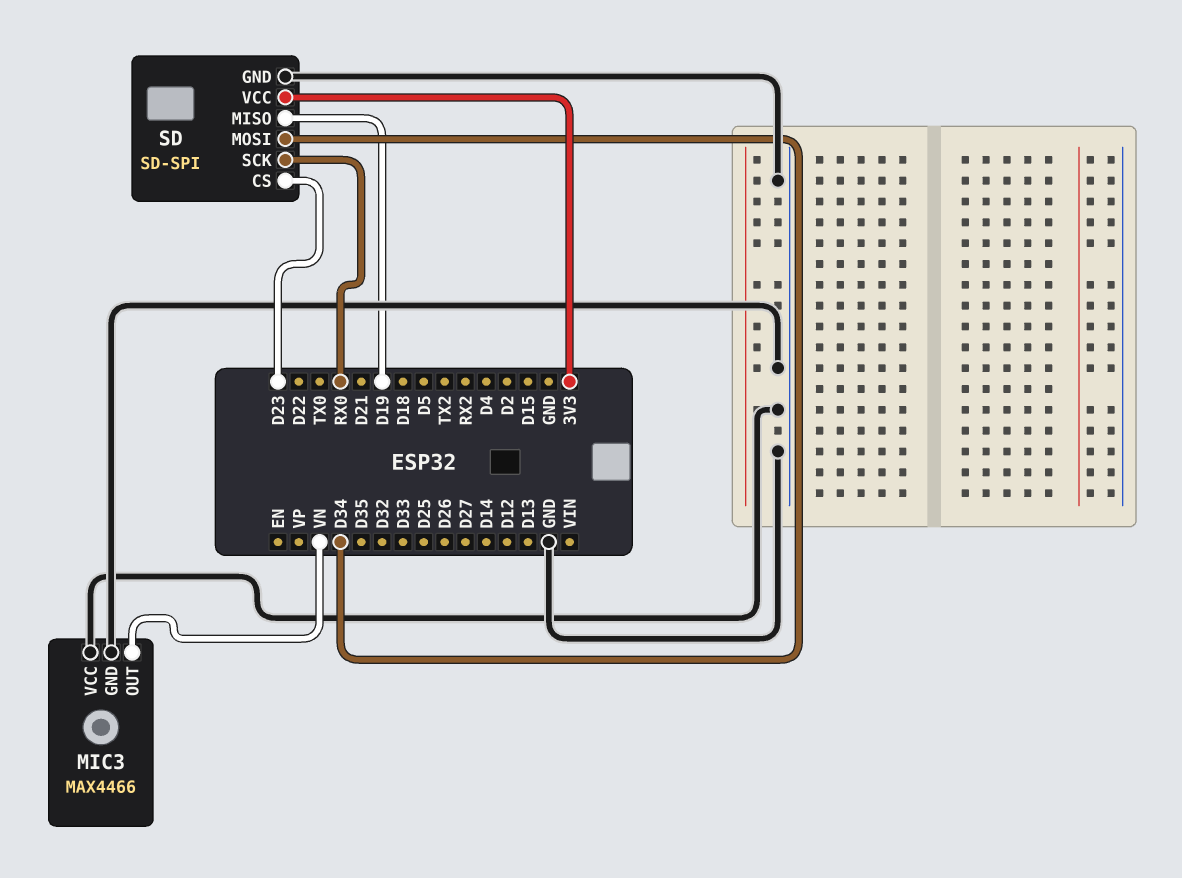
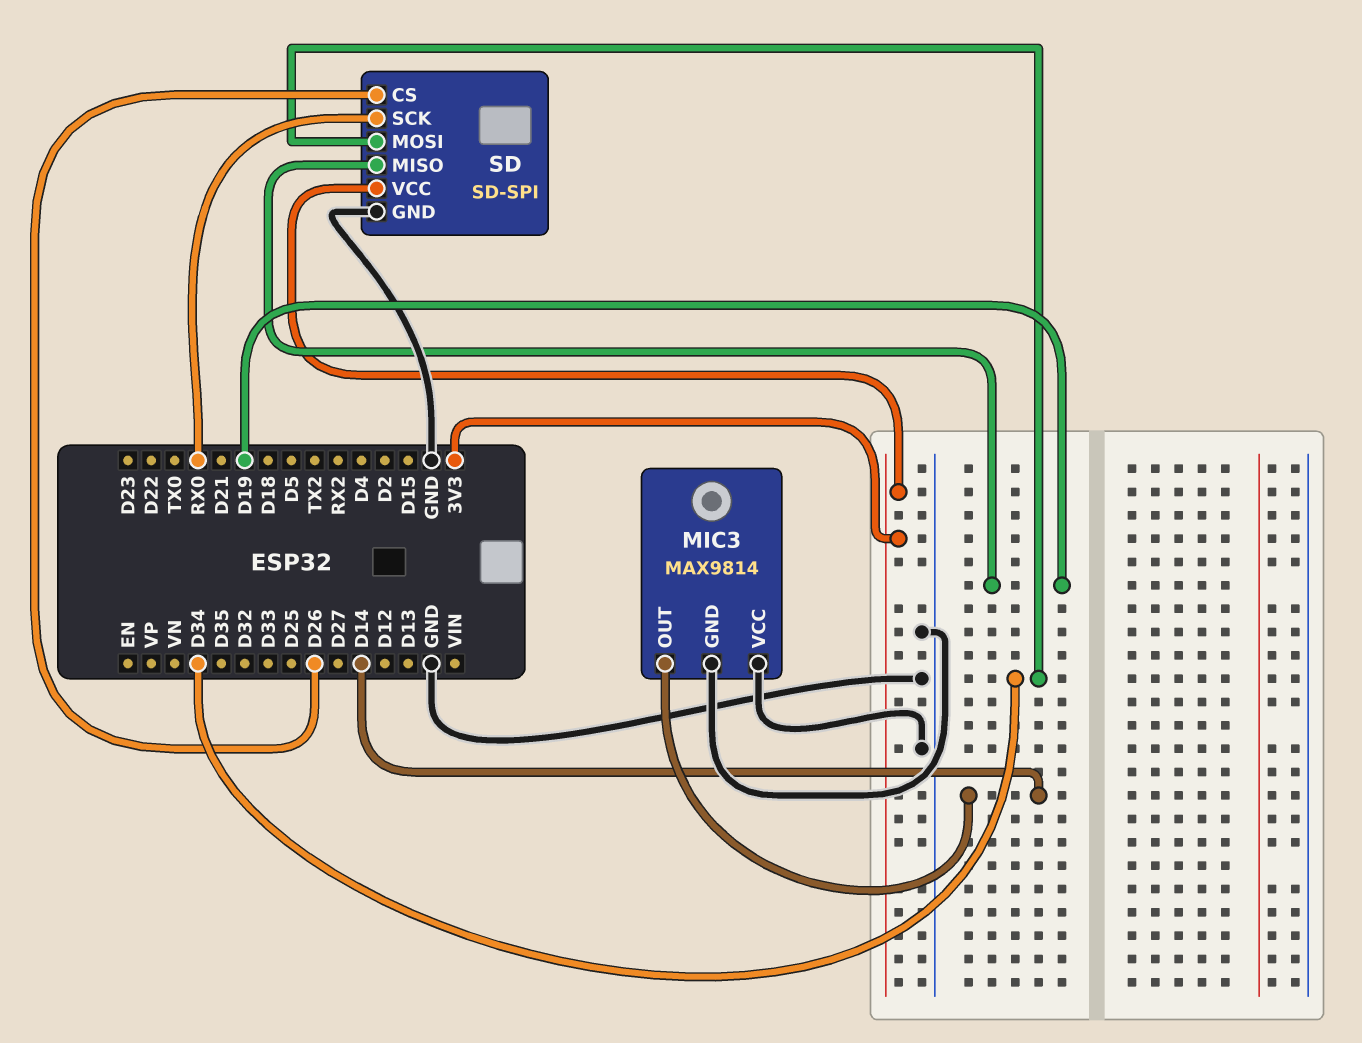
MIC3: MAX4466 -> MAX9814
MIC3 pin OUT: VN -> D14
SD pin CS: D23 -> D26

